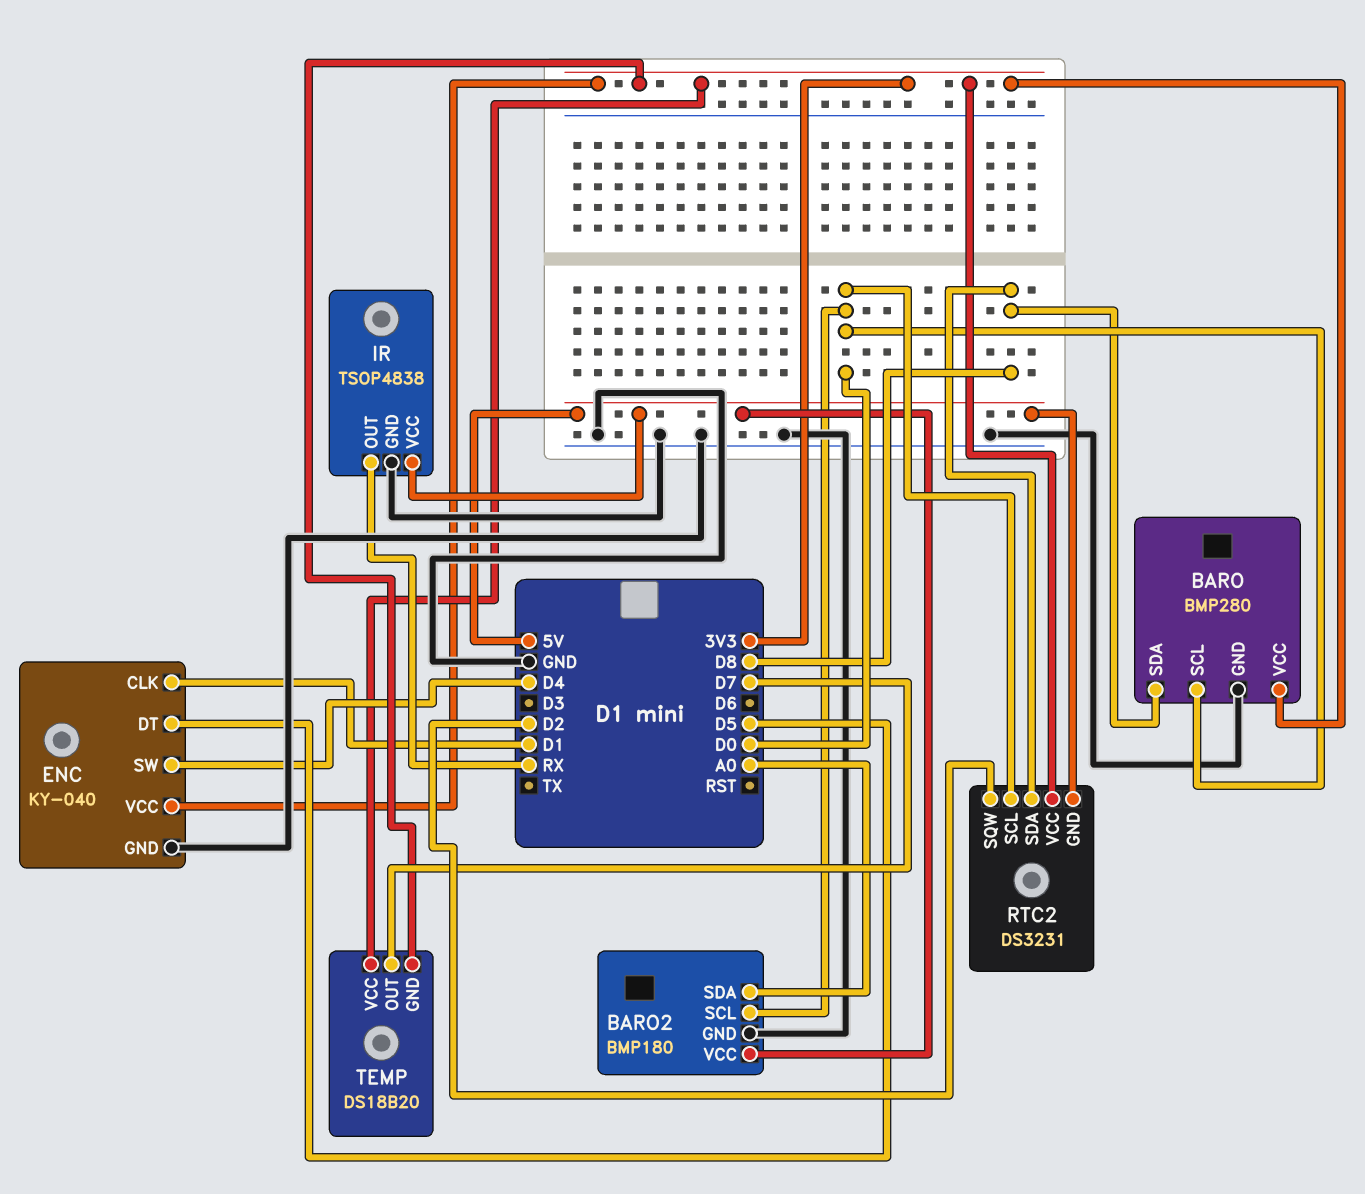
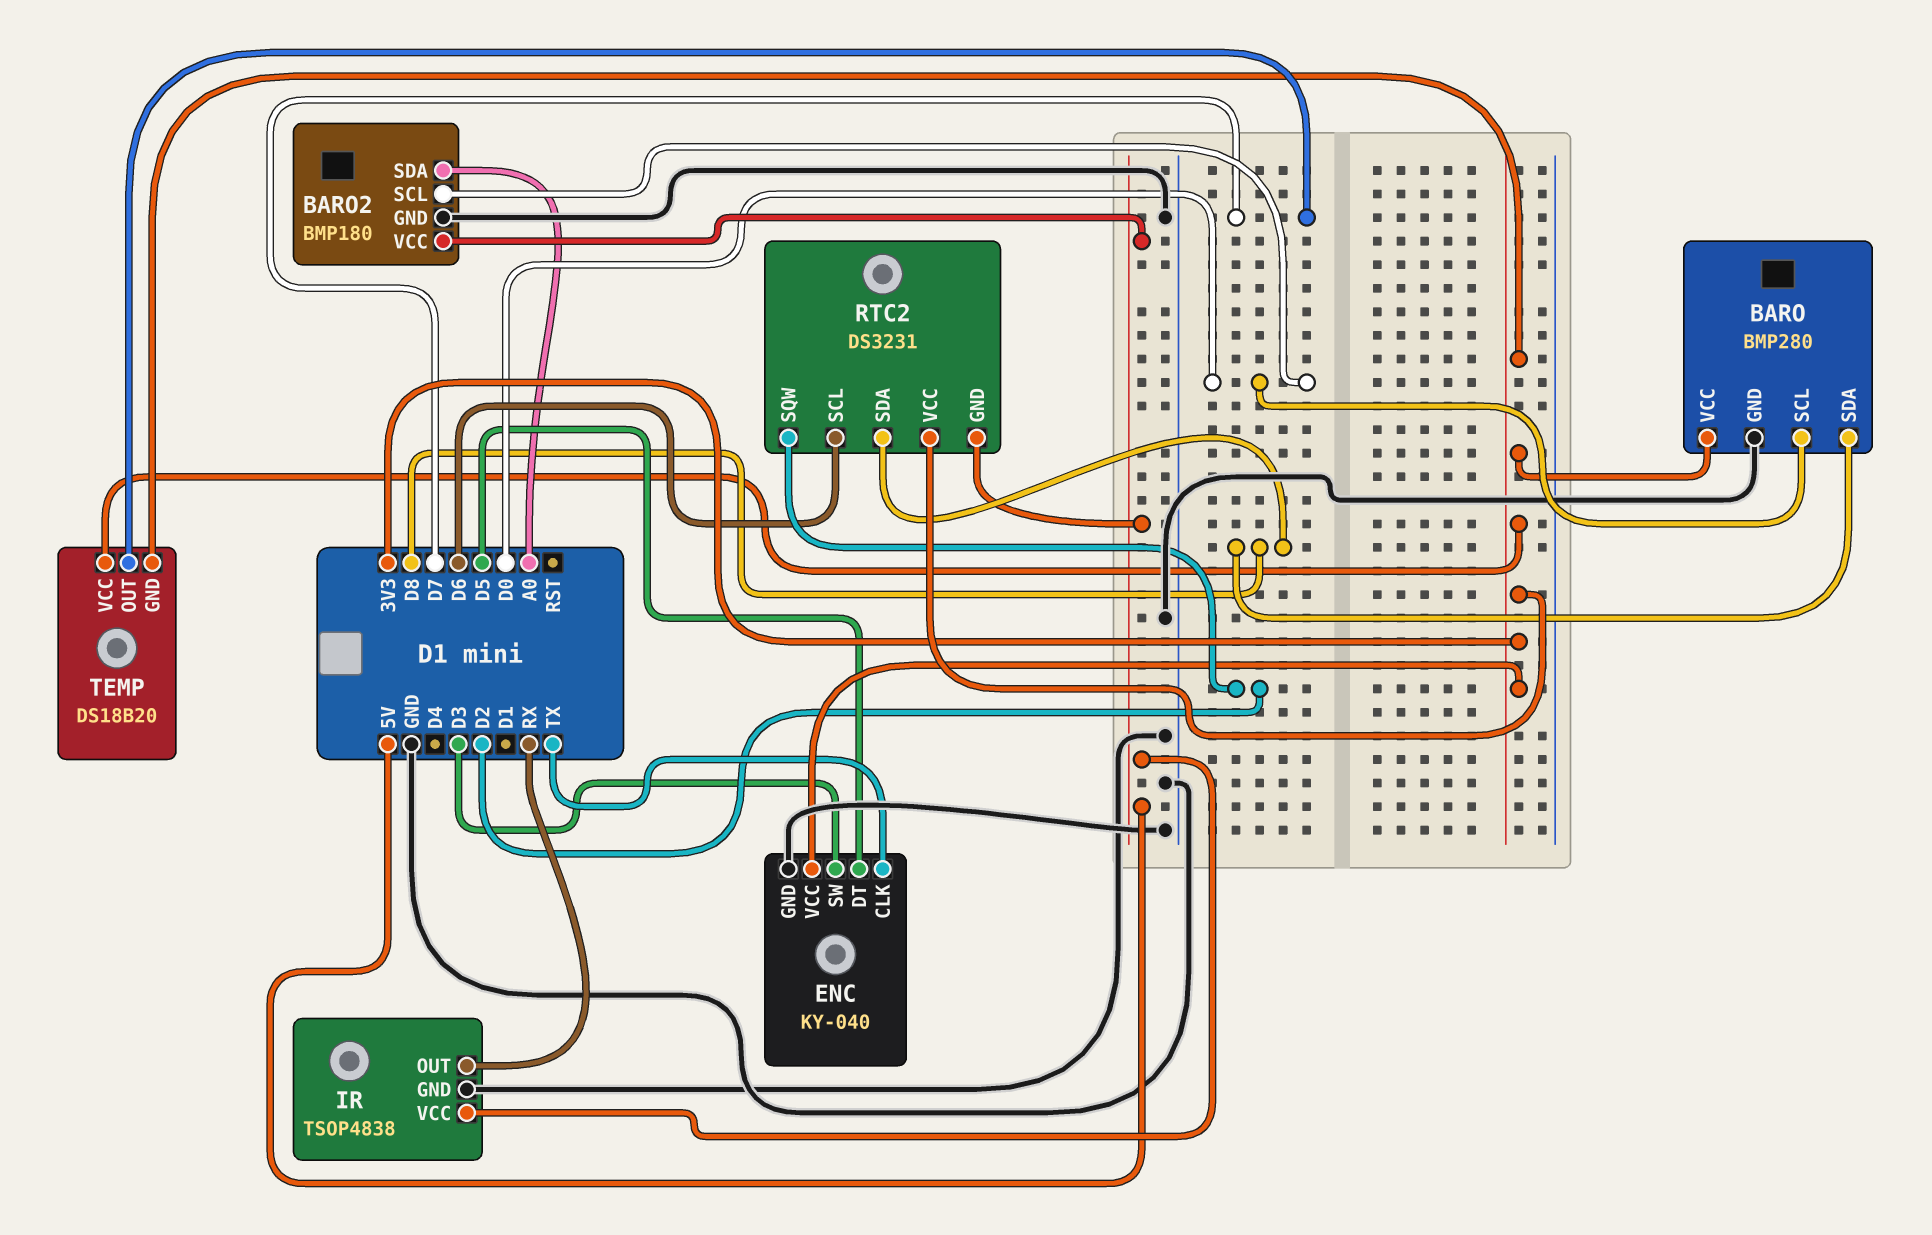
ENC pin CLK: D1 -> TX
ENC pin SW: D4 -> D3
RTC2 pin SCL: D0 -> D6

